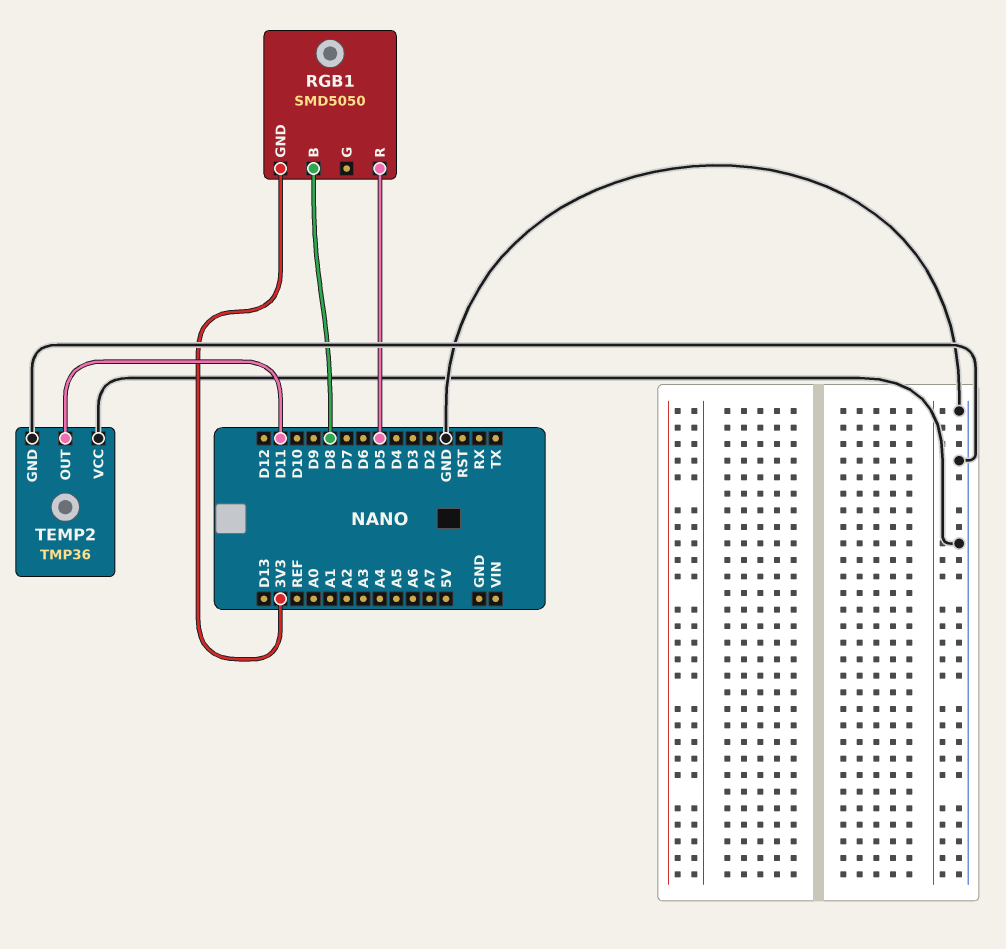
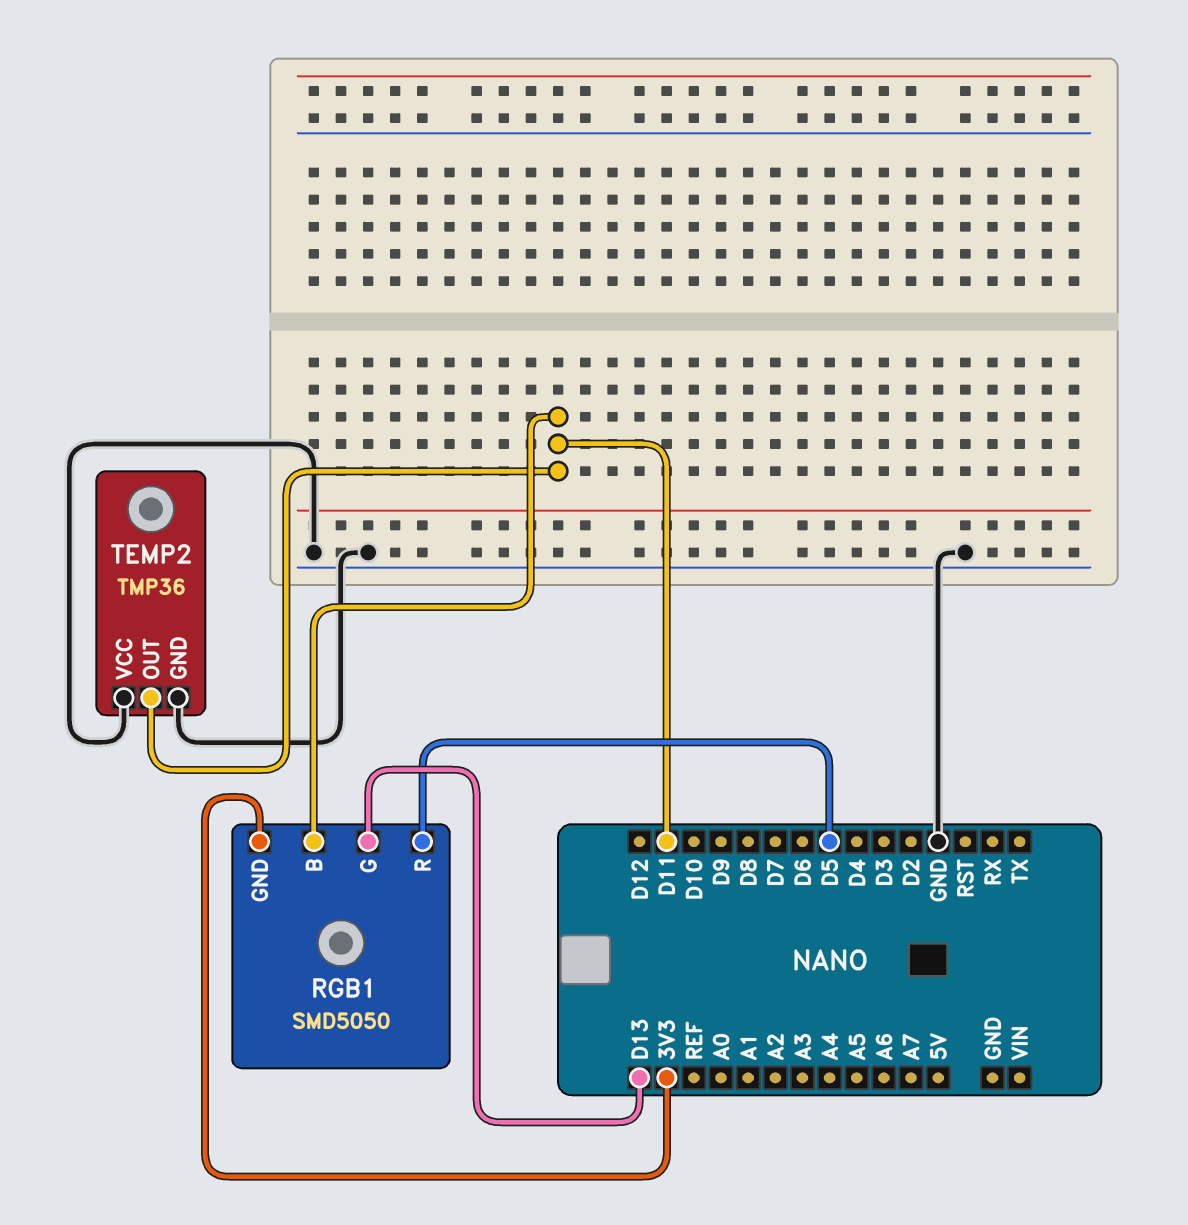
RGB1 pin B: D8 -> D11
RGB1 pin G: none -> D13

